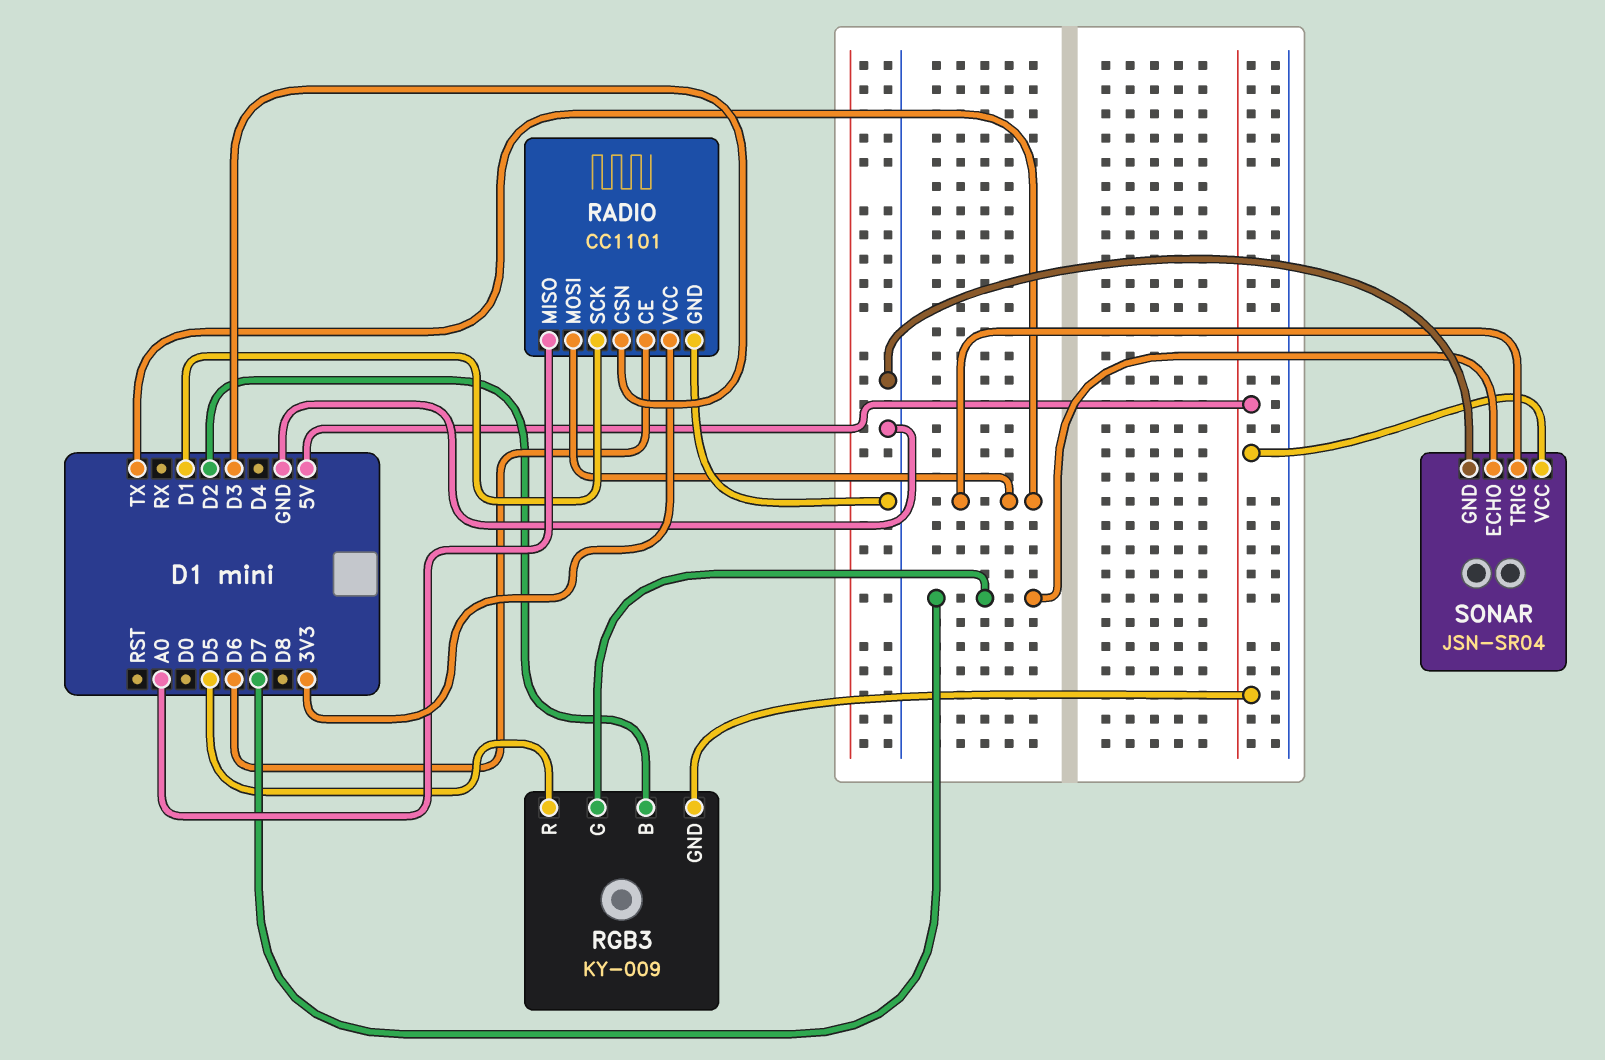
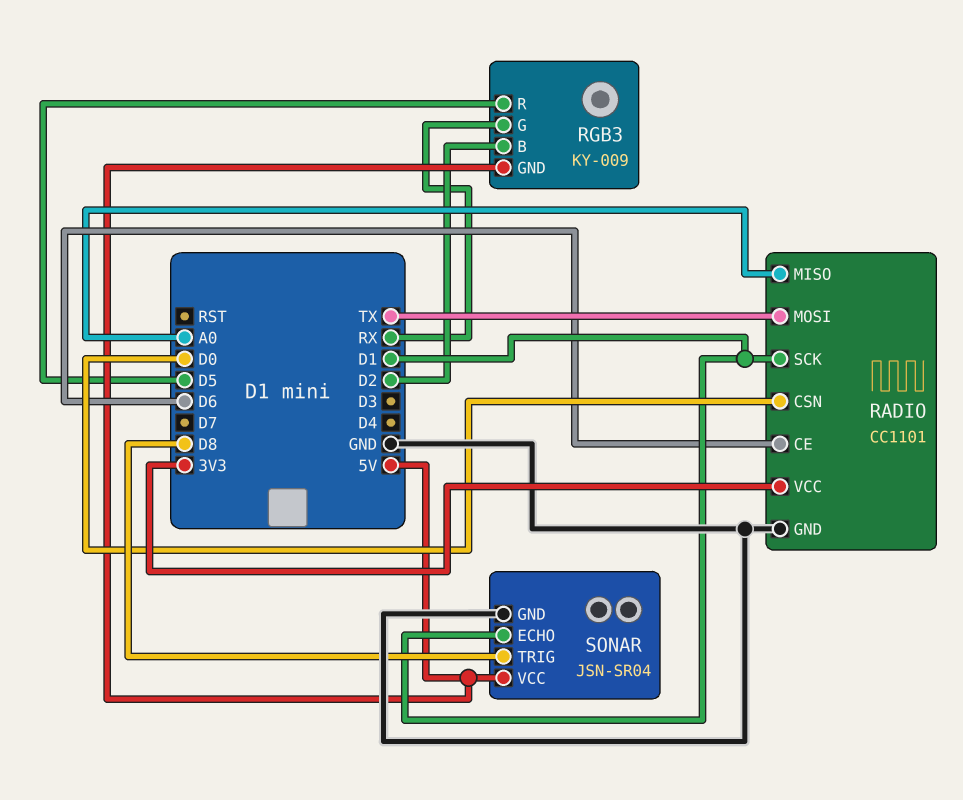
RADIO pin CSN: D3 -> D0
RGB3 pin G: D7 -> RX
SONAR pin ECHO: D7 -> D1
SONAR pin TRIG: TX -> D8

